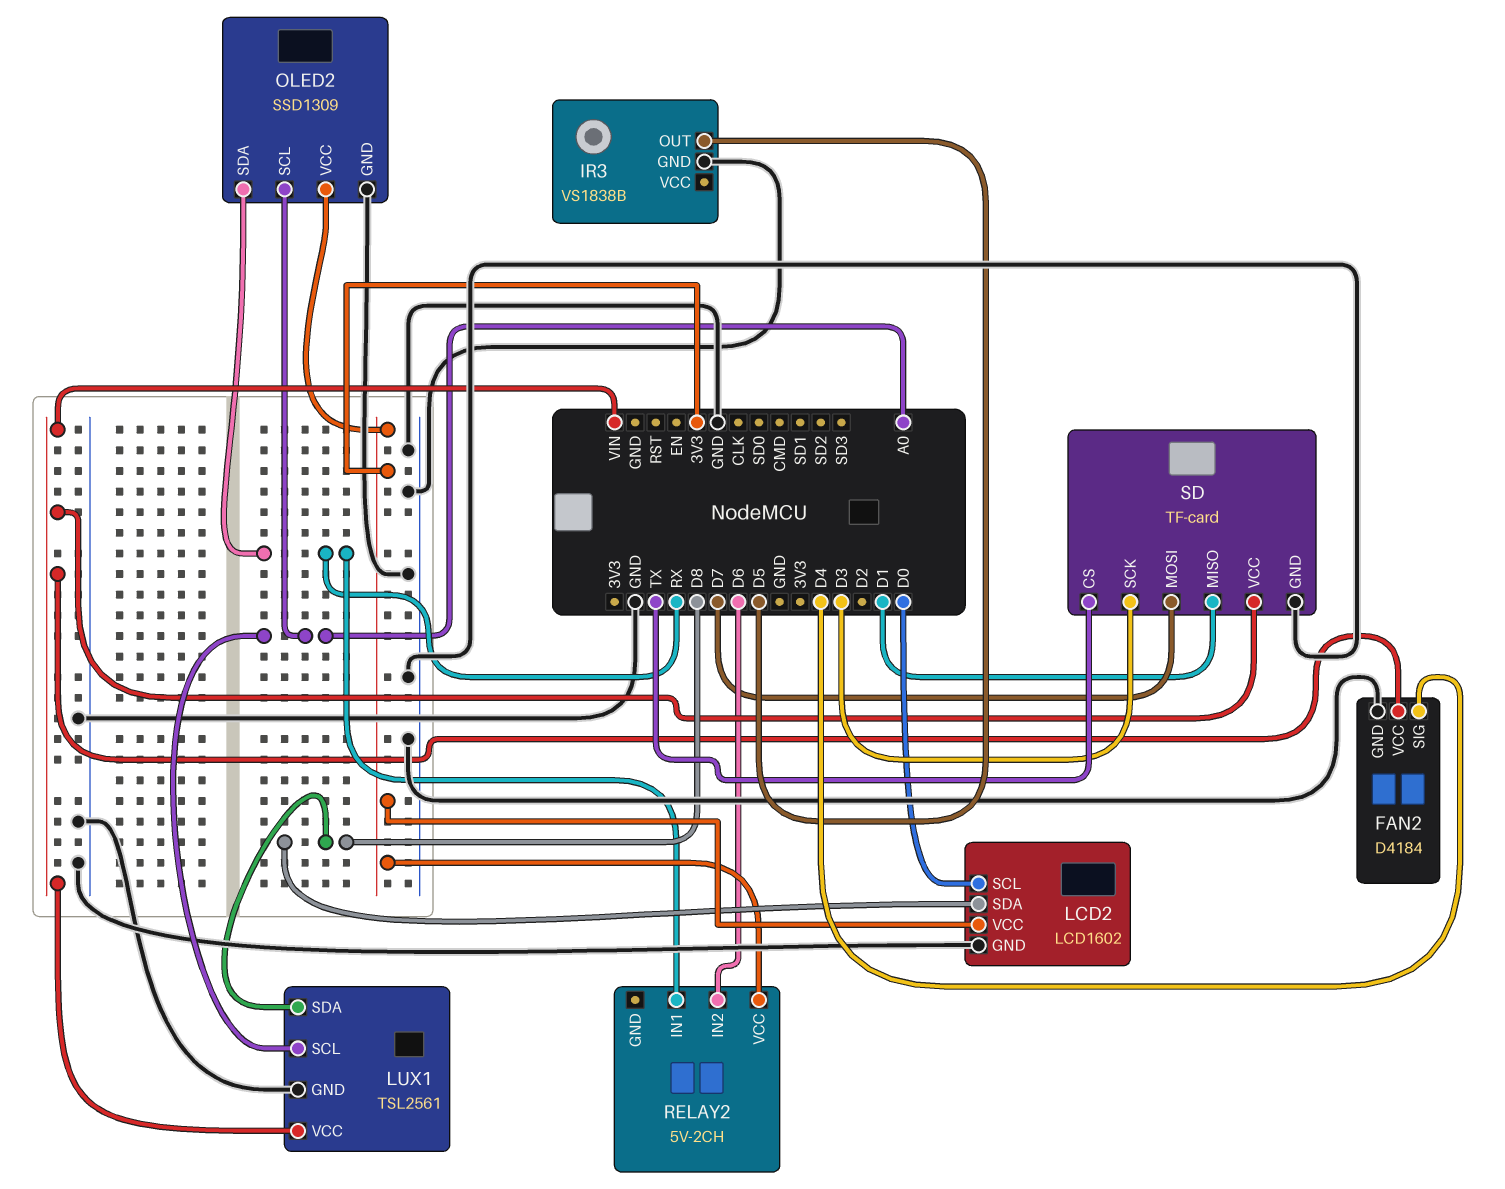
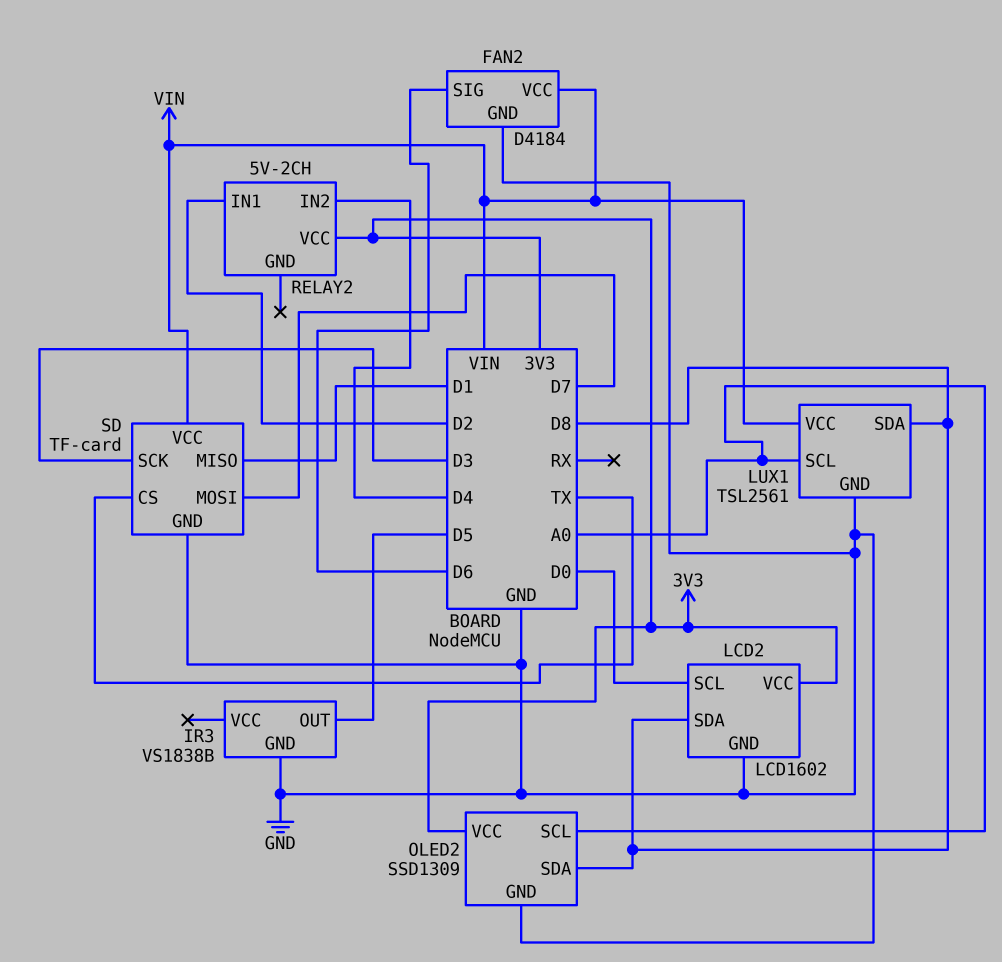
FAN2 pin SIG: D4 -> D6
OLED2 pin SDA: RX -> D8
RELAY2 pin IN1: RX -> D2
RELAY2 pin IN2: D6 -> D4

